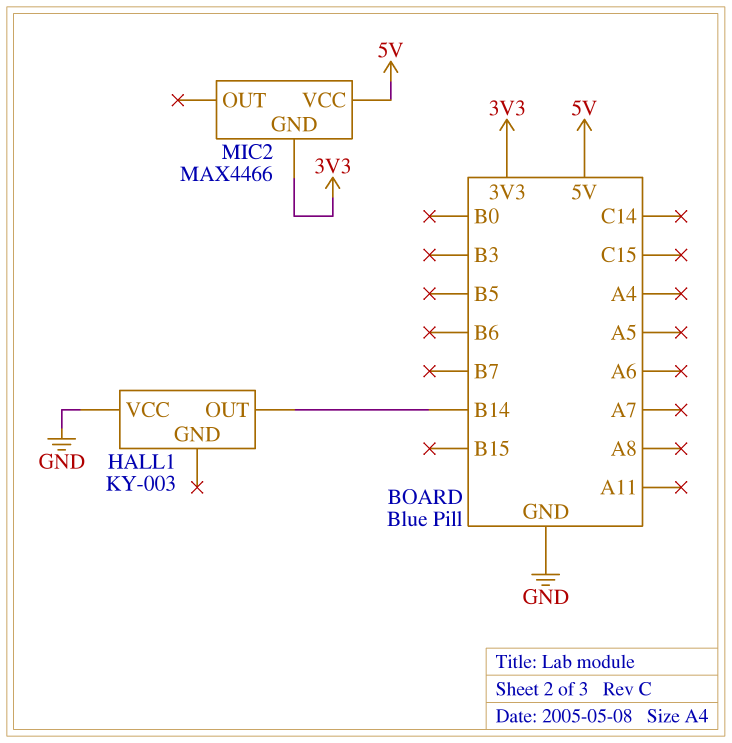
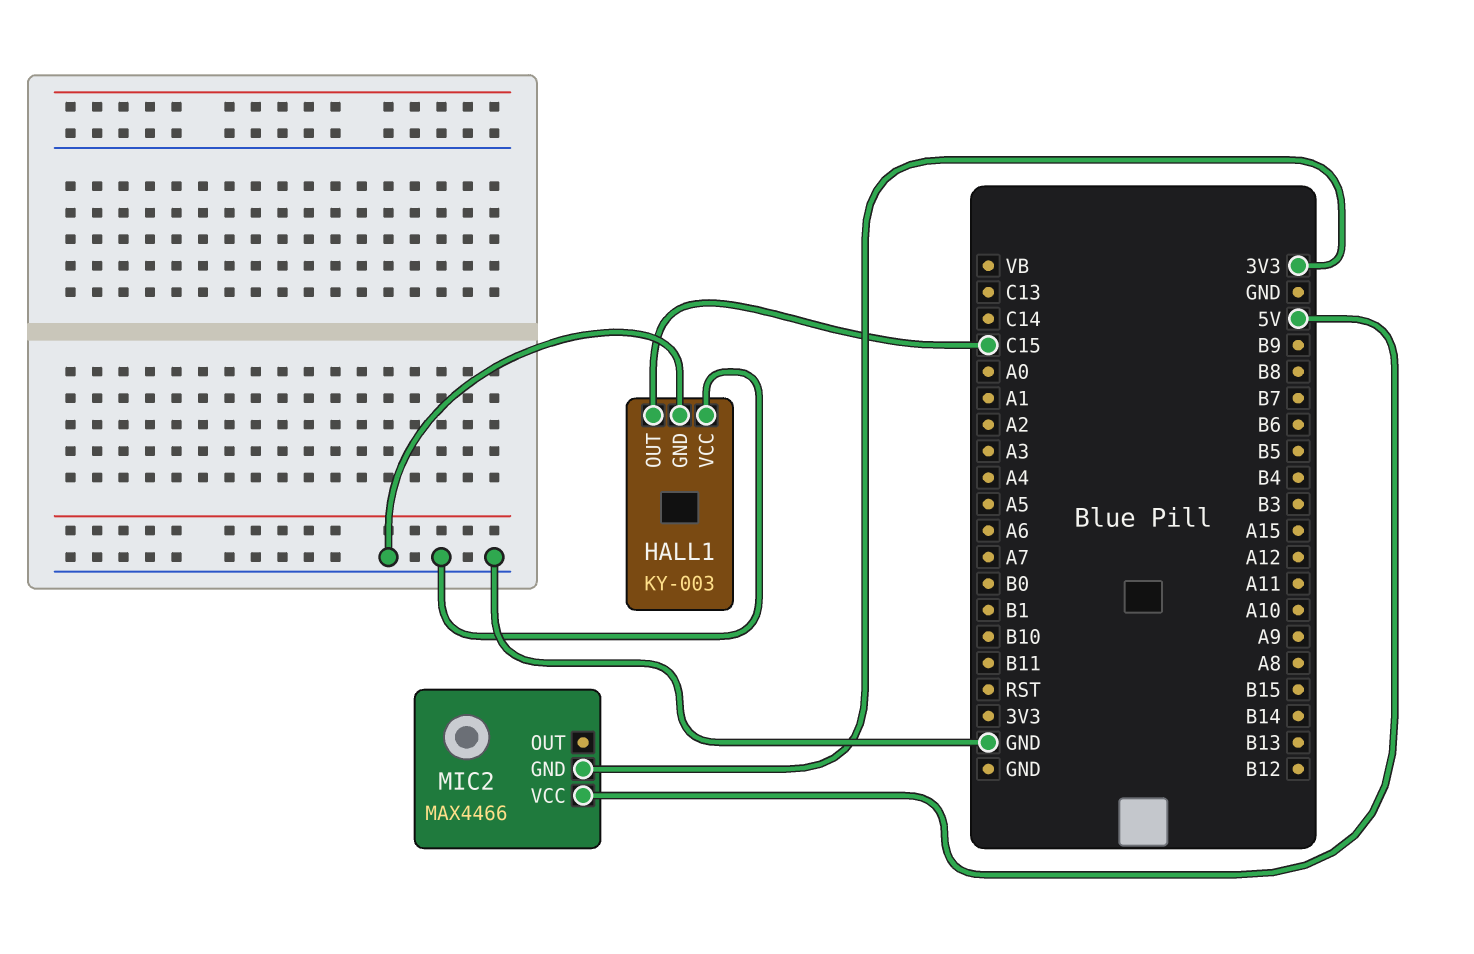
HALL1 pin GND: none -> GND
HALL1 pin OUT: B14 -> C15

